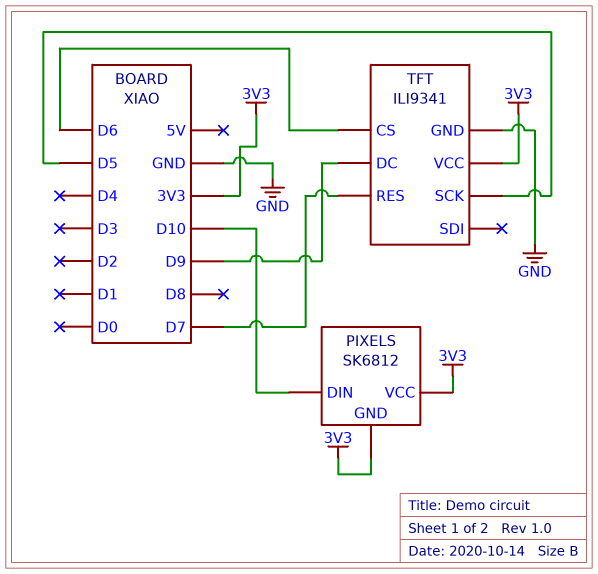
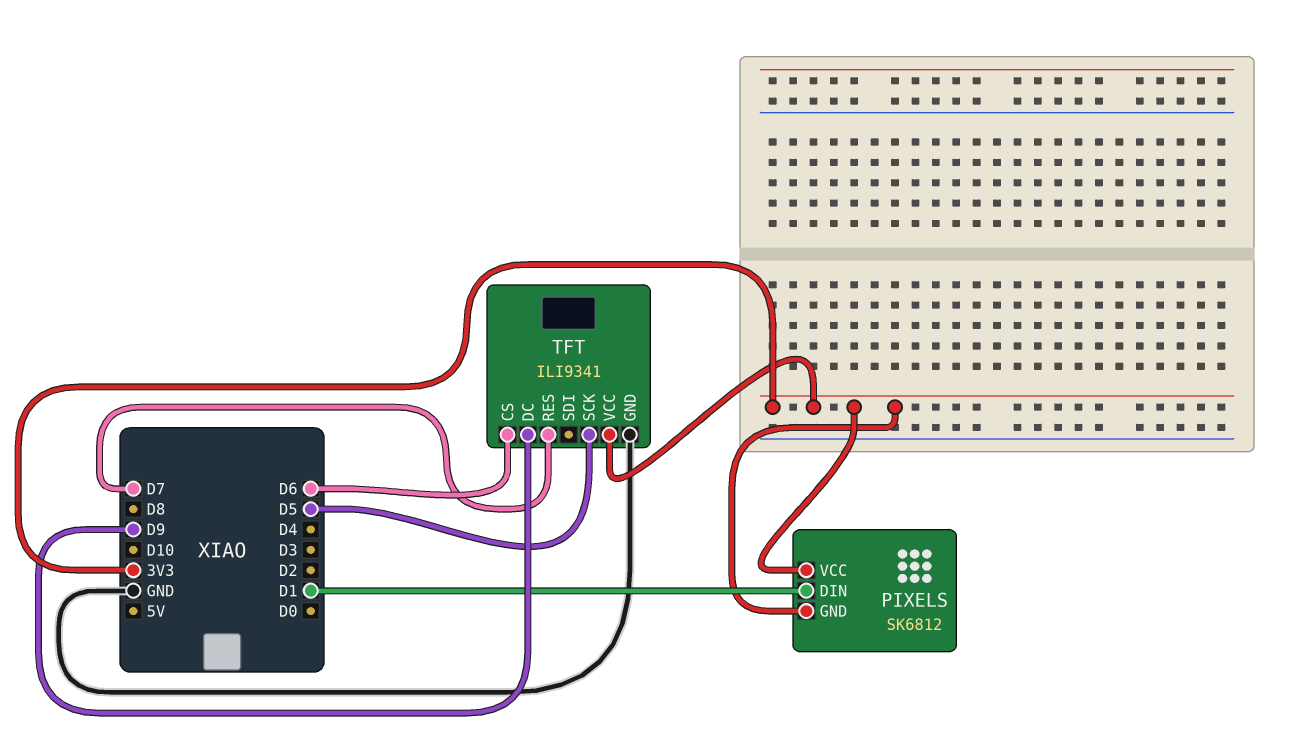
PIXELS pin DIN: D10 -> D1

